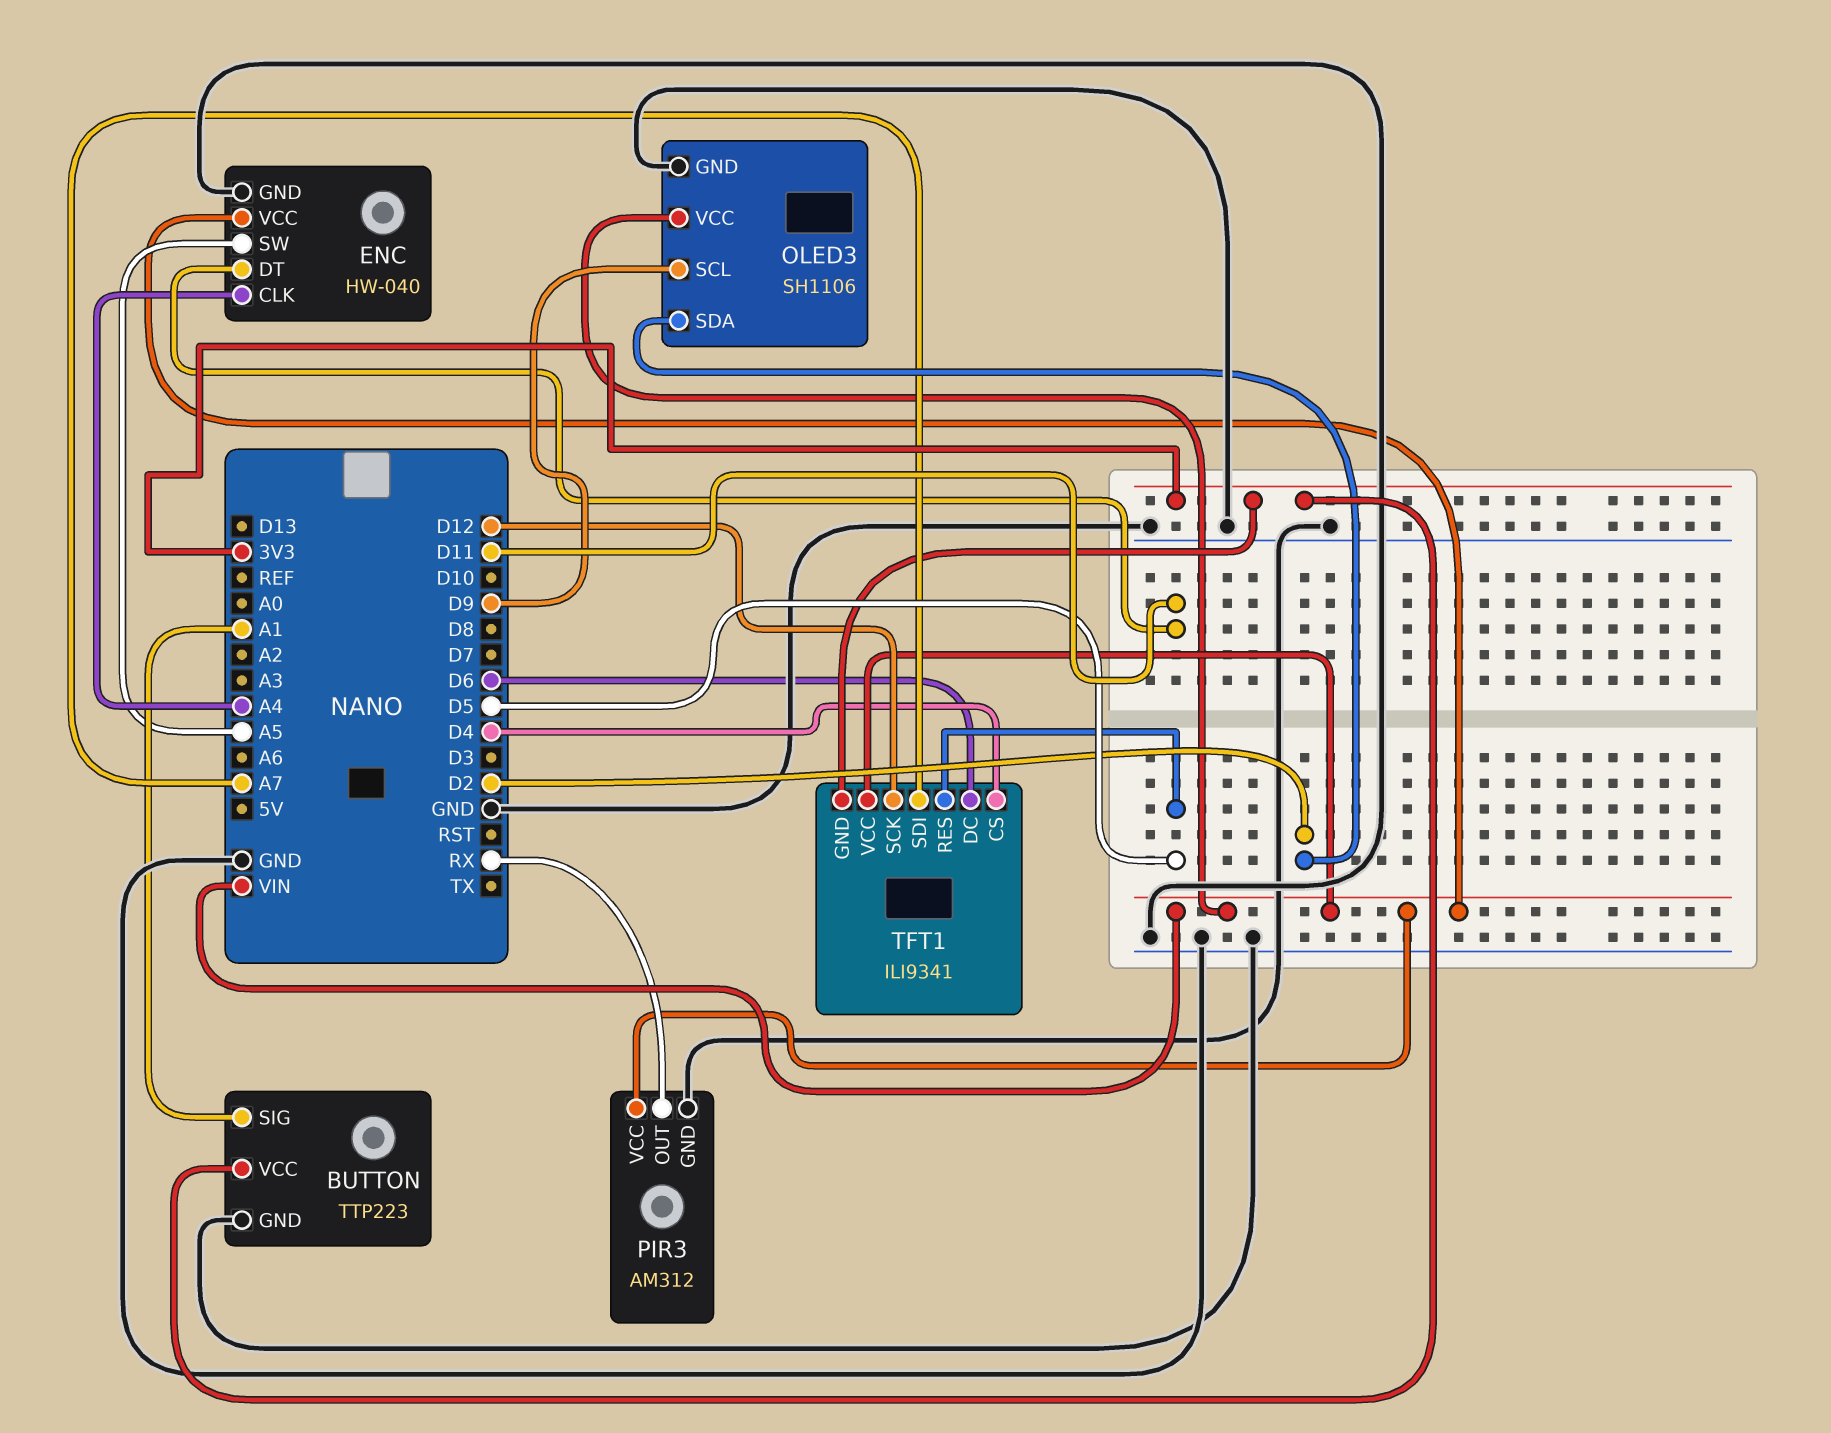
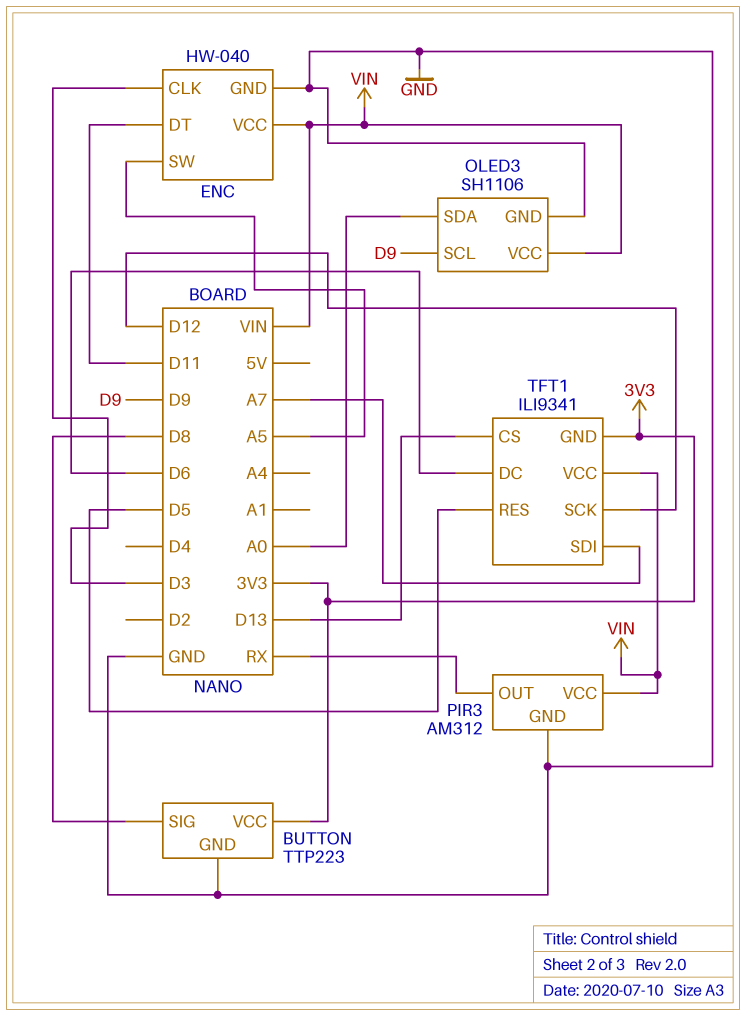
BUTTON pin SIG: A1 -> D8
ENC pin CLK: A4 -> D3
OLED3 pin SDA: D2 -> A0
TFT1 pin CS: D4 -> D13

